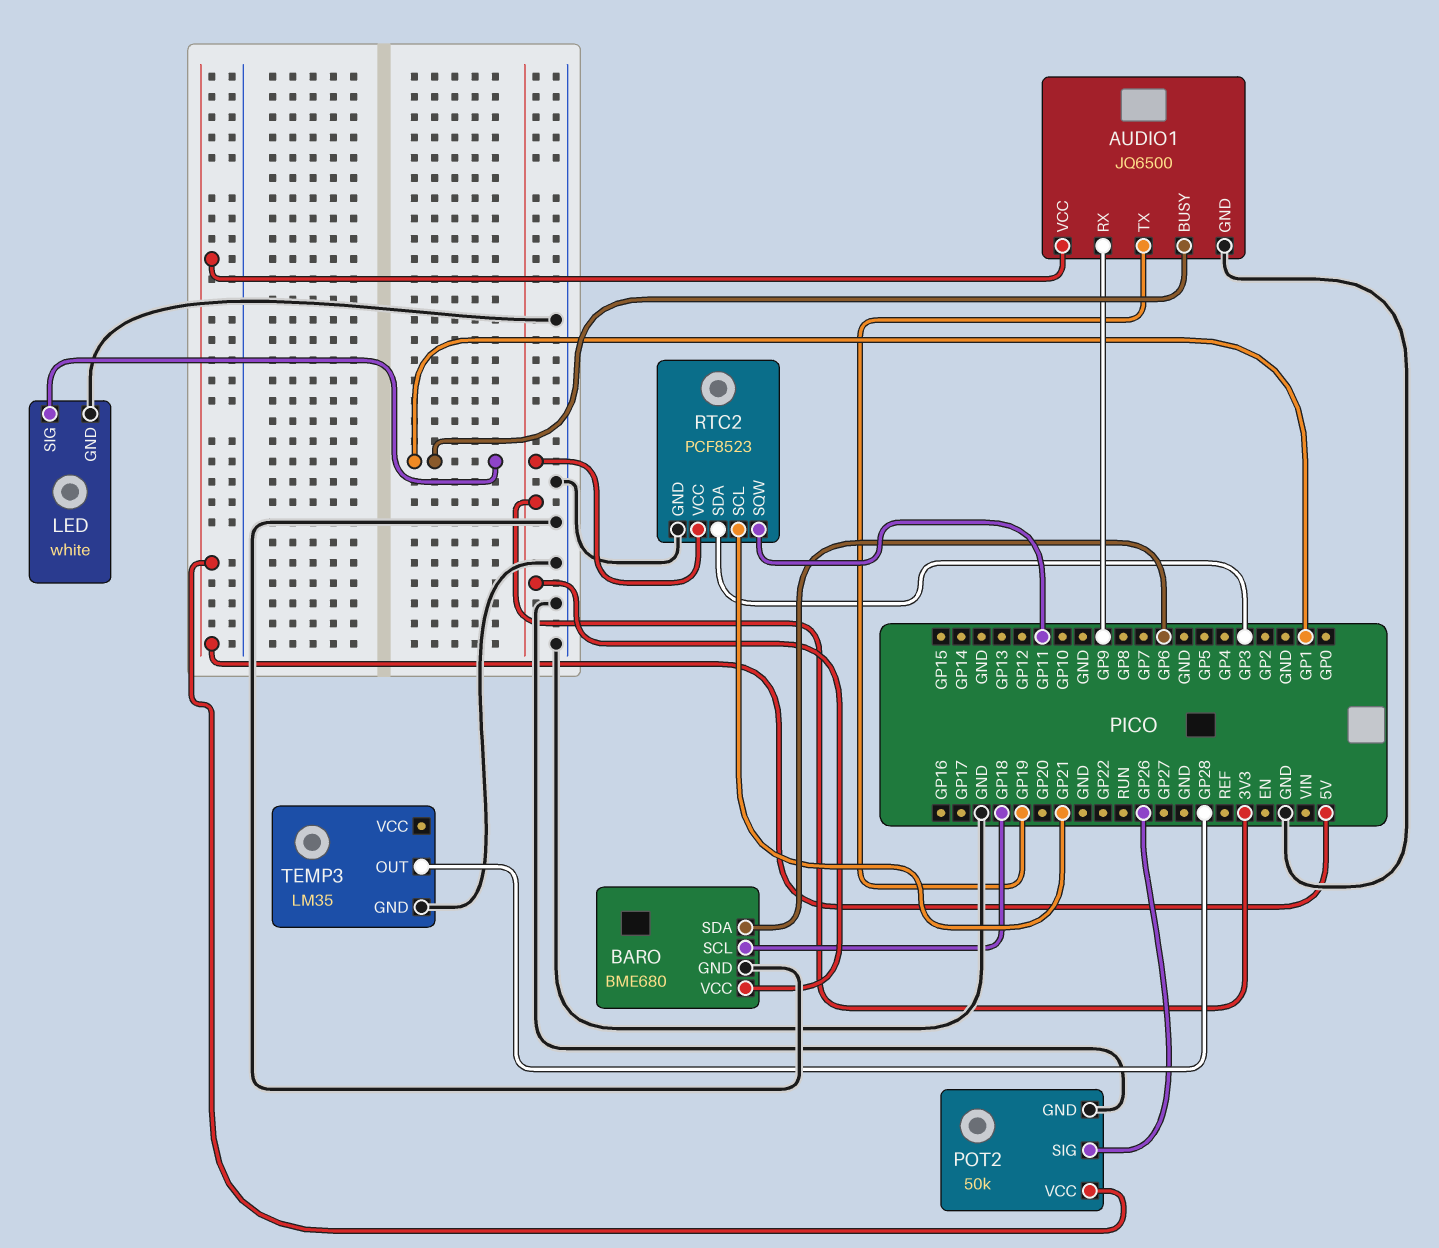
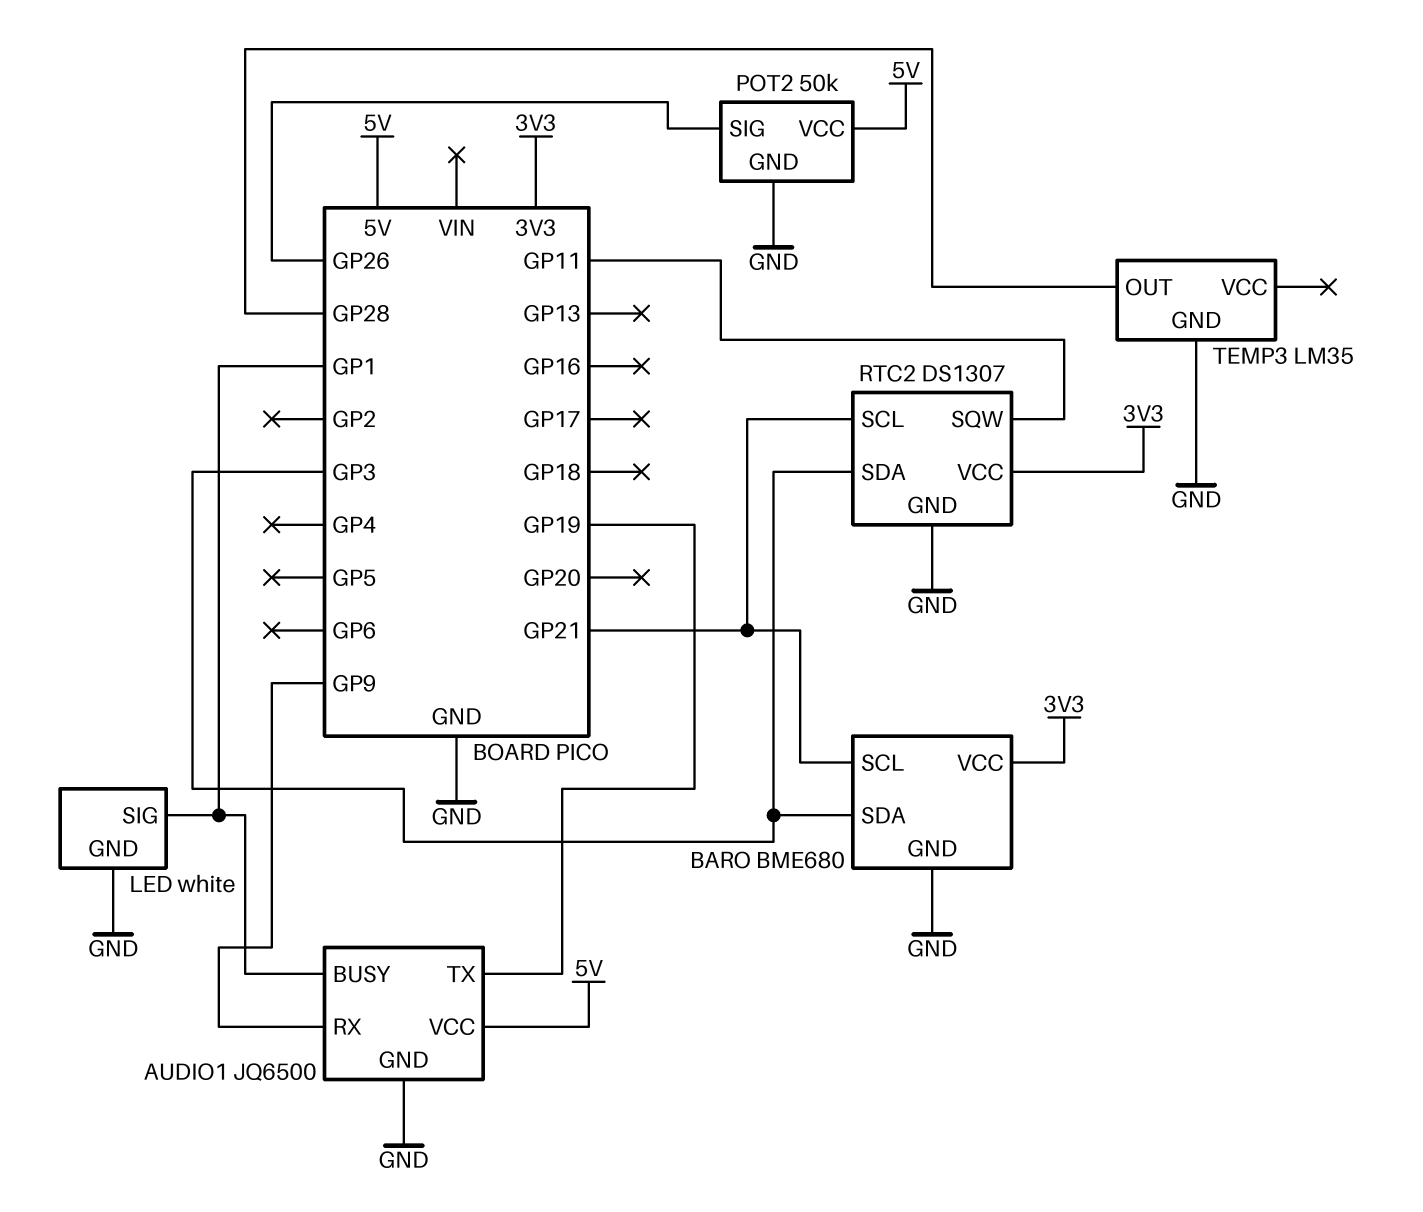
BARO pin SCL: GP18 -> GP21
BARO pin SDA: GP6 -> GP3
RTC2: PCF8523 -> DS1307

